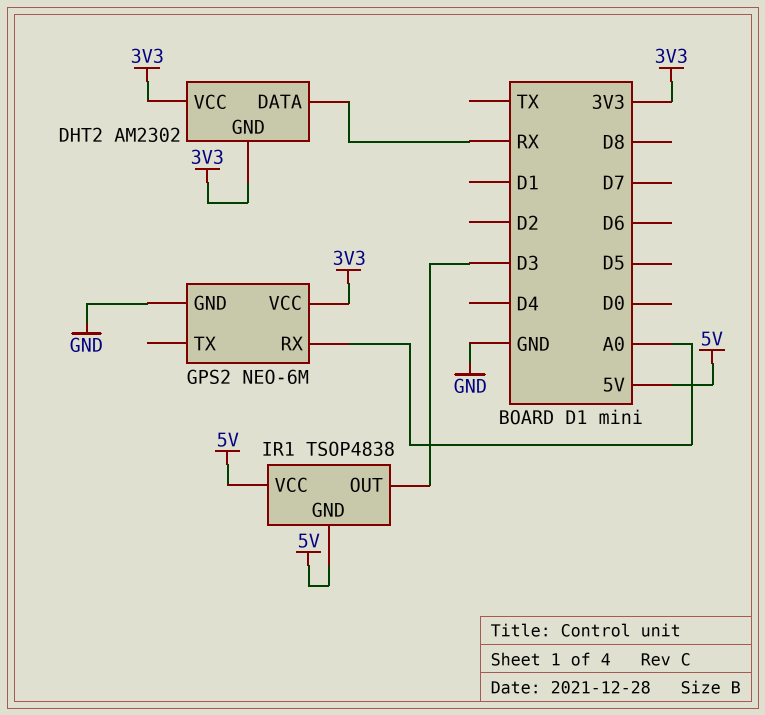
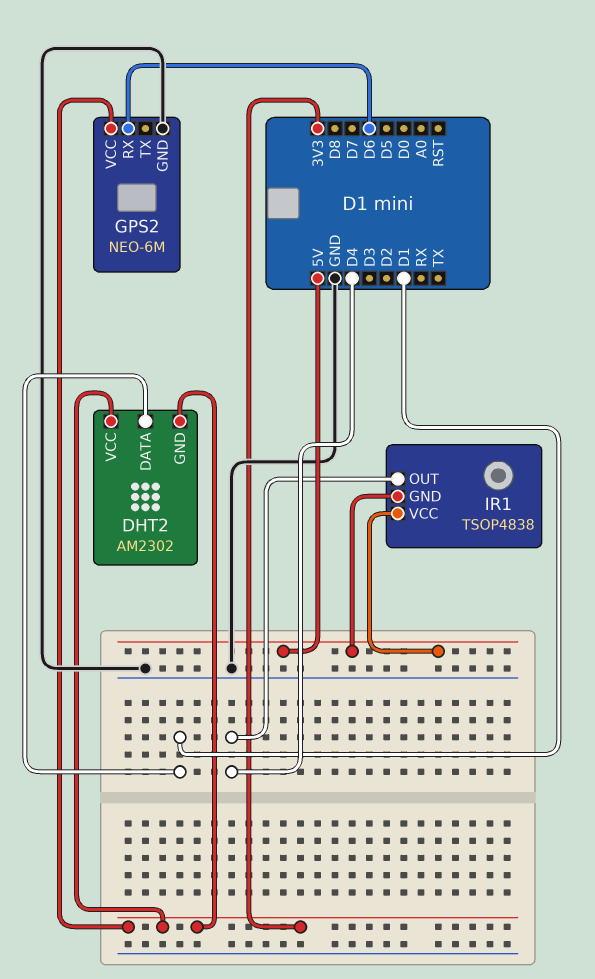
DHT2 pin DATA: RX -> D1
GPS2 pin RX: A0 -> D6
IR1 pin OUT: D3 -> D4

